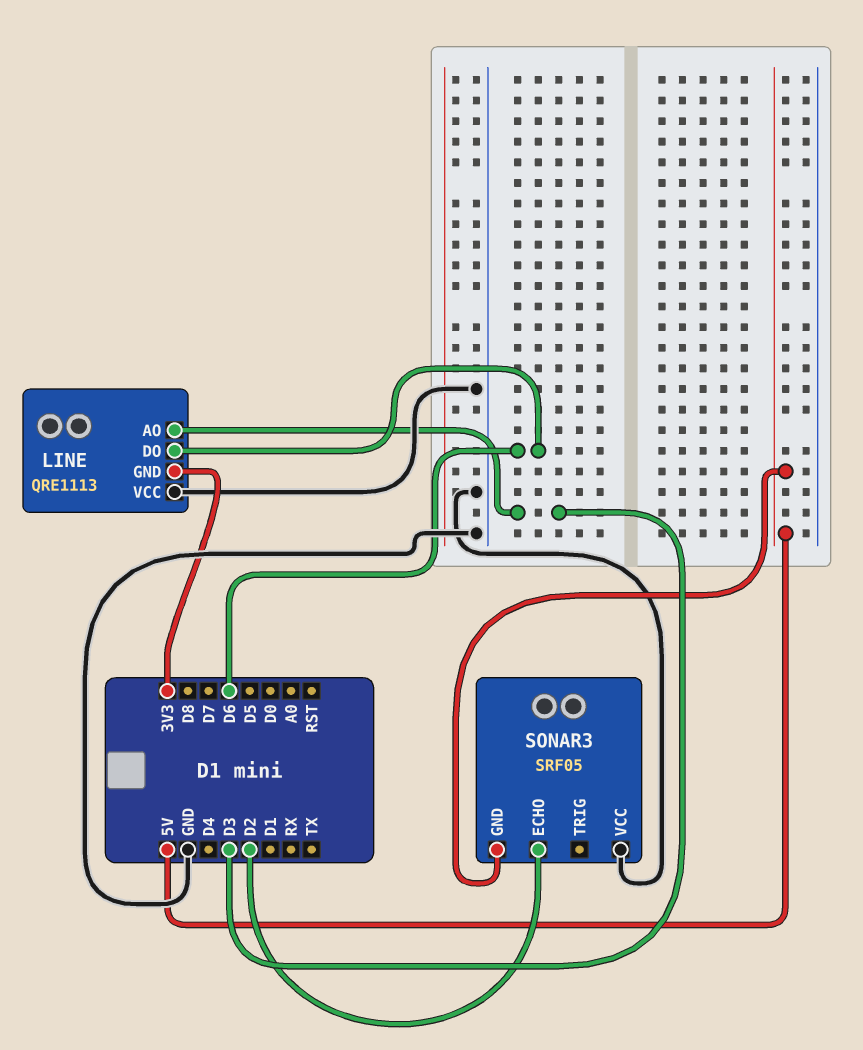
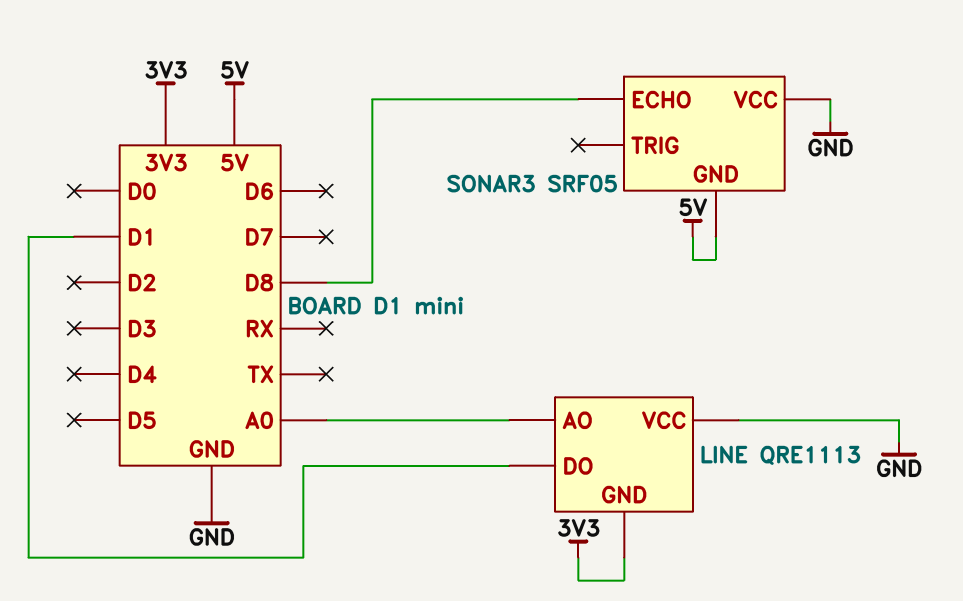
LINE pin AO: D3 -> A0
LINE pin DO: D6 -> D1
SONAR3 pin ECHO: D2 -> D8

